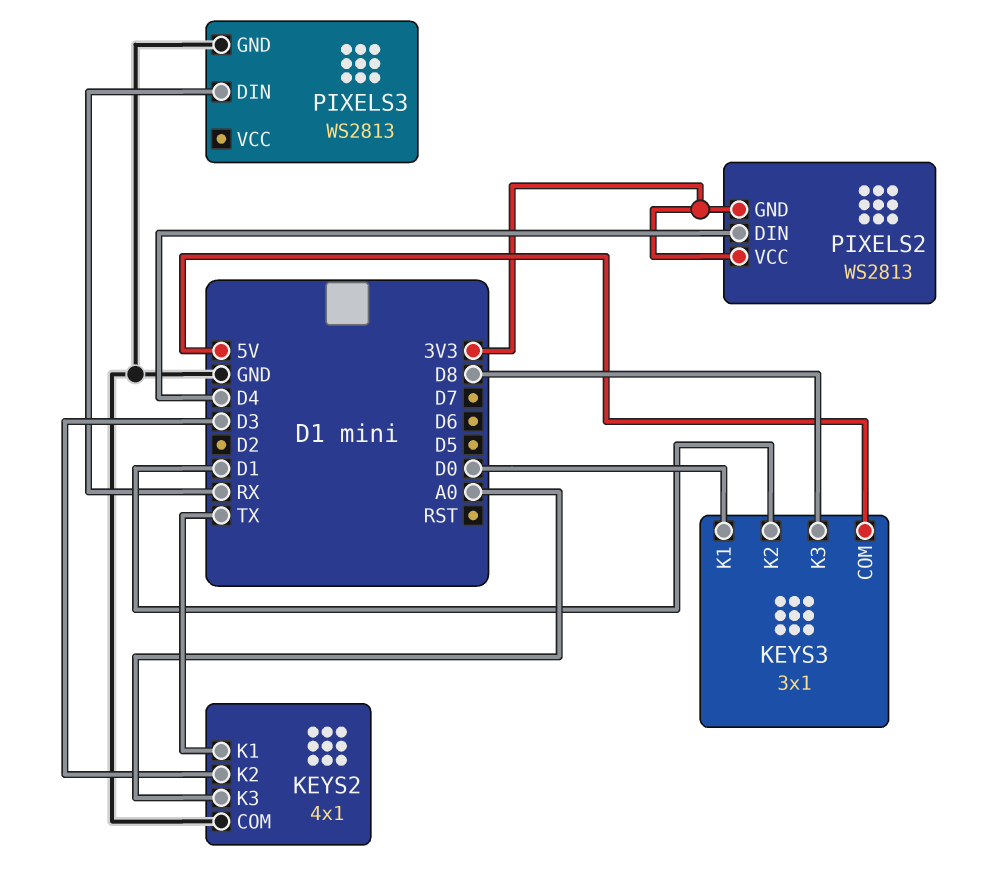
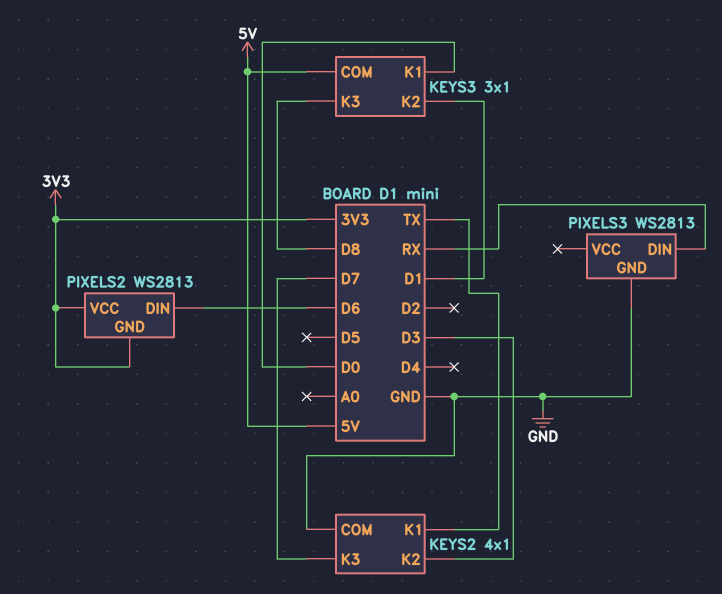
KEYS2 pin K3: A0 -> D7
PIXELS2 pin DIN: D4 -> D6

